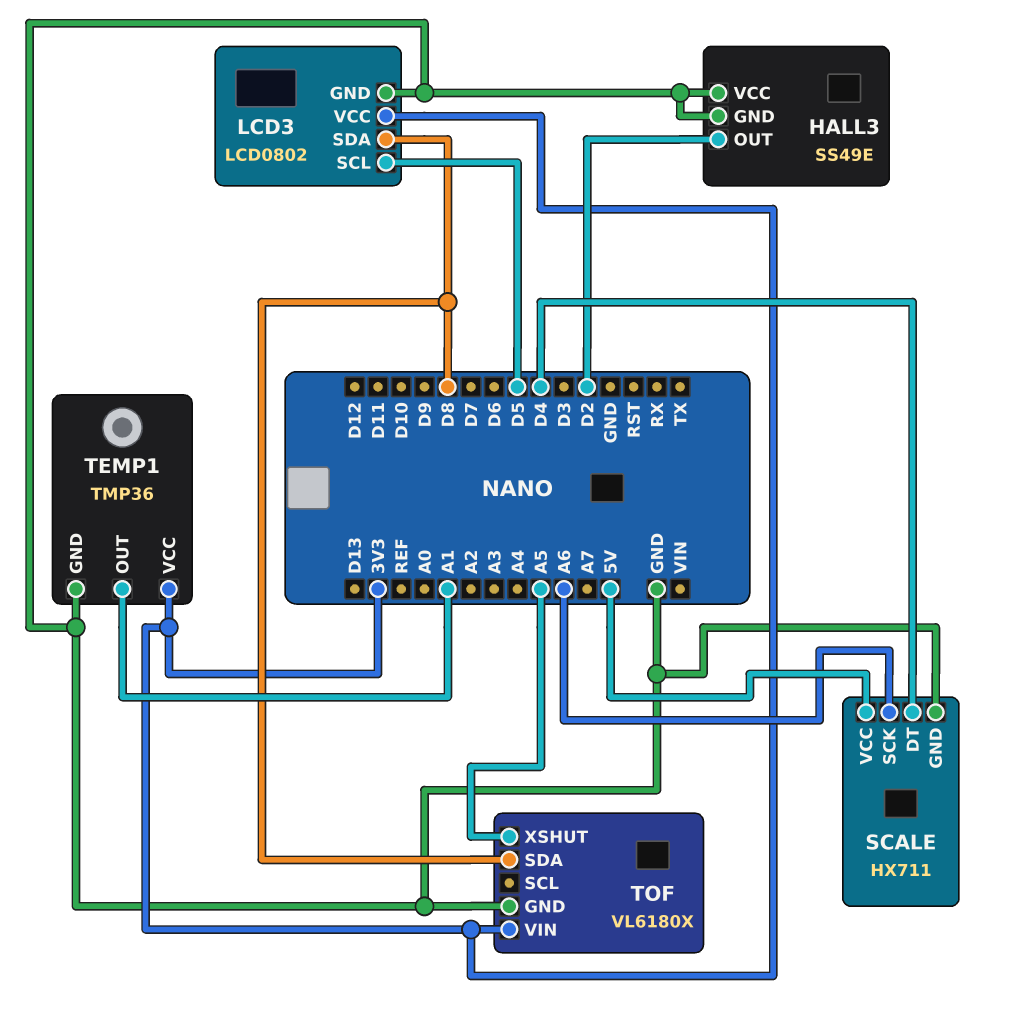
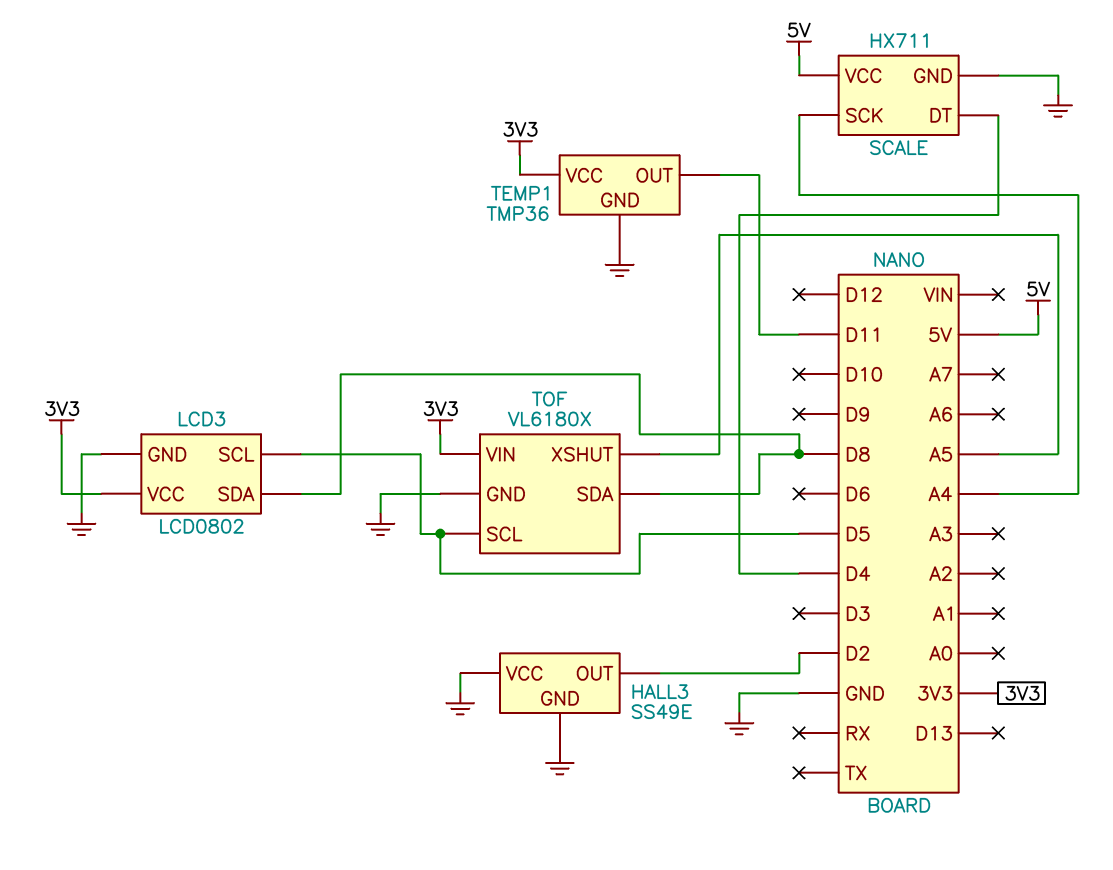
SCALE pin SCK: A6 -> A4
TEMP1 pin OUT: A1 -> D11
TOF pin SCL: none -> D5

